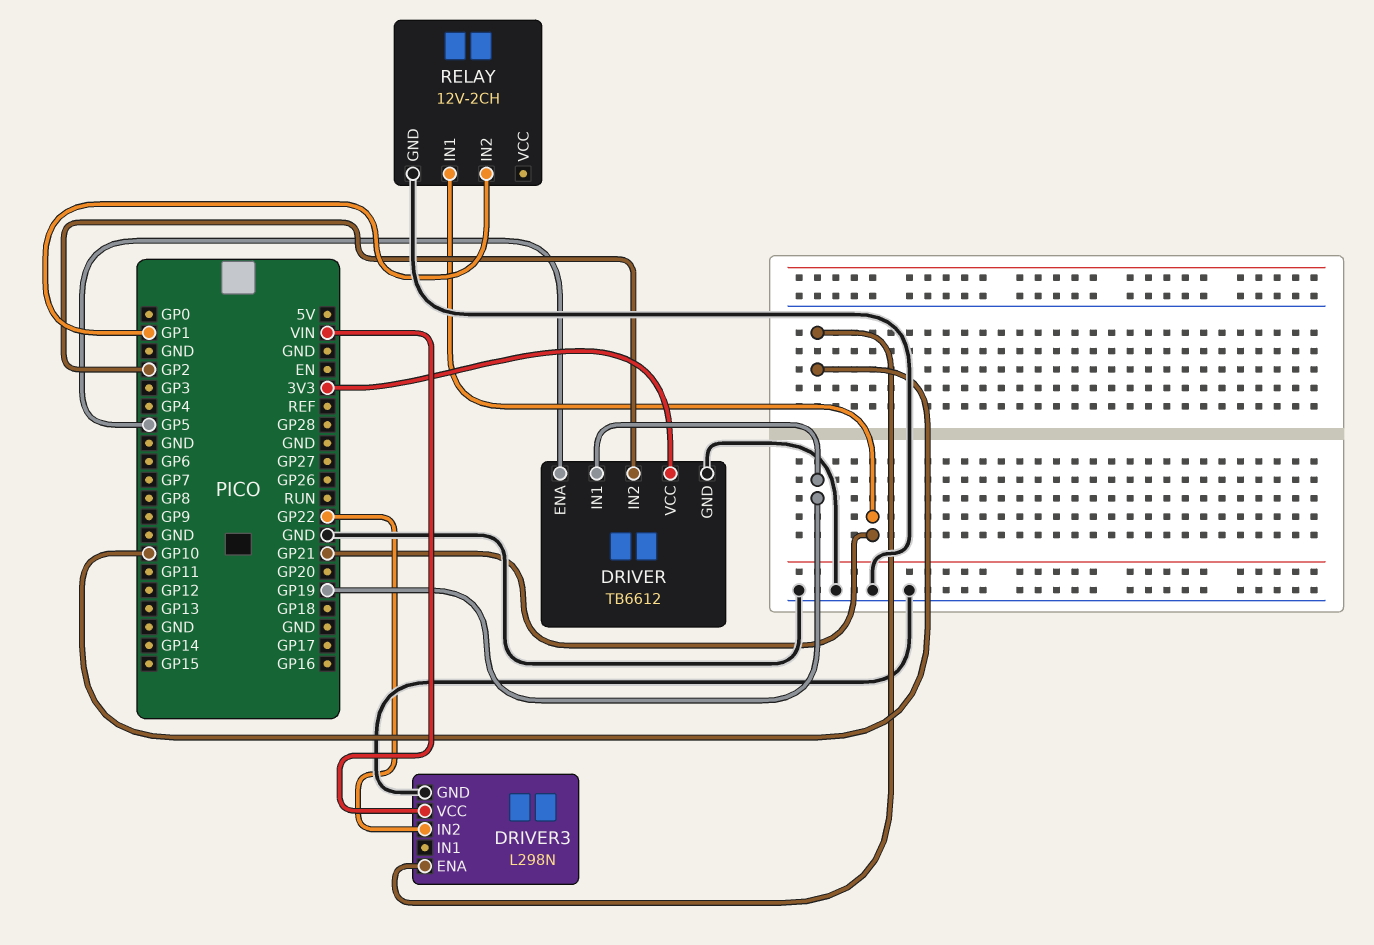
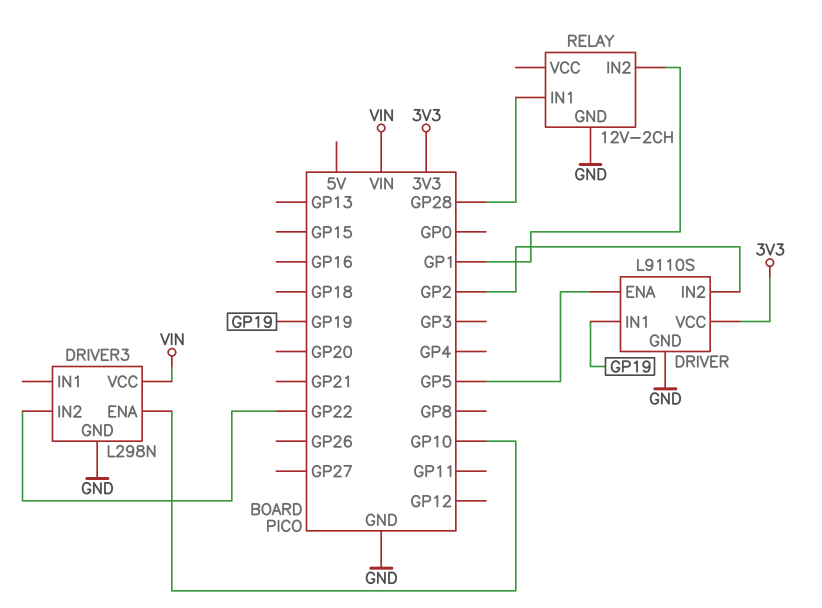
DRIVER: TB6612 -> L9110S
RELAY pin IN1: GP21 -> GP28

